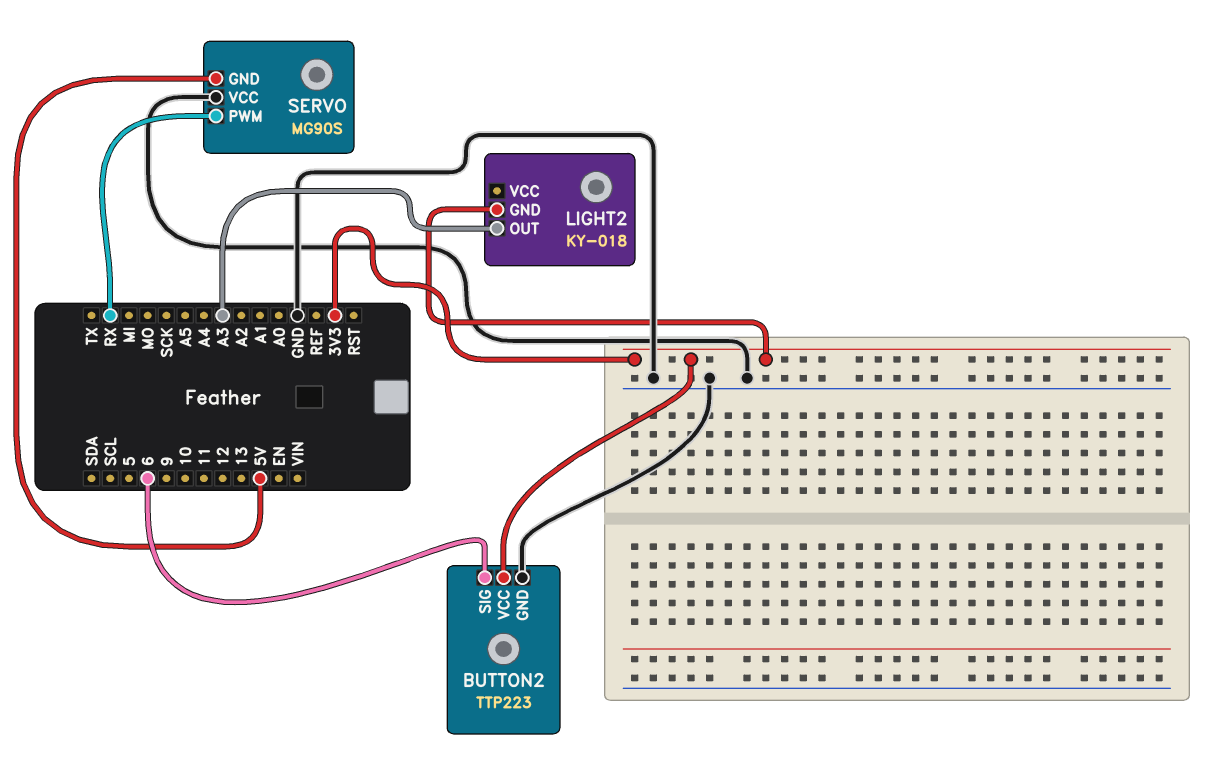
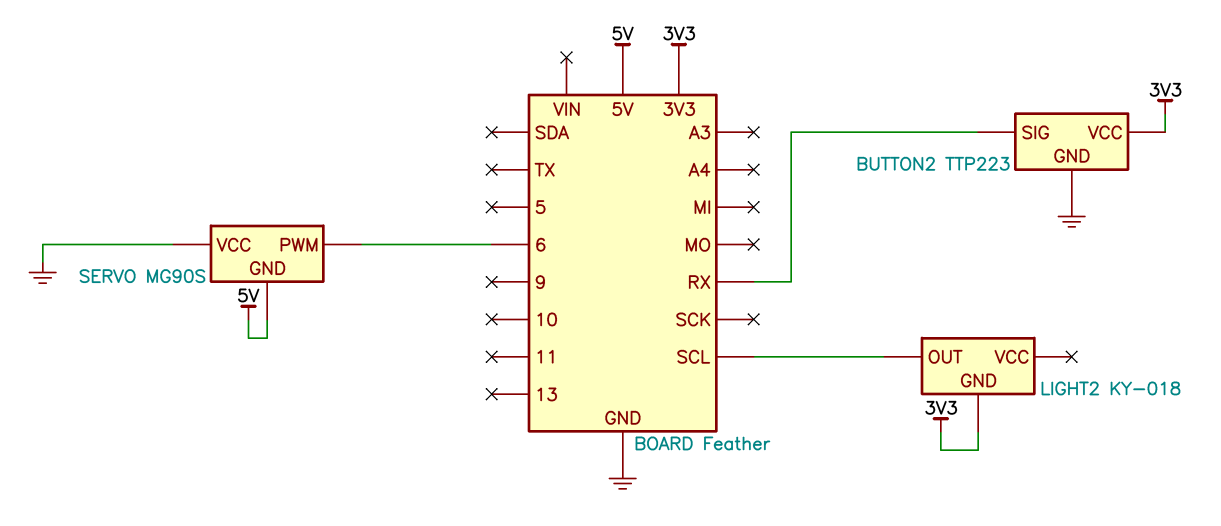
BUTTON2 pin SIG: 6 -> RX
LIGHT2 pin OUT: A3 -> SCL
SERVO pin PWM: RX -> 6

